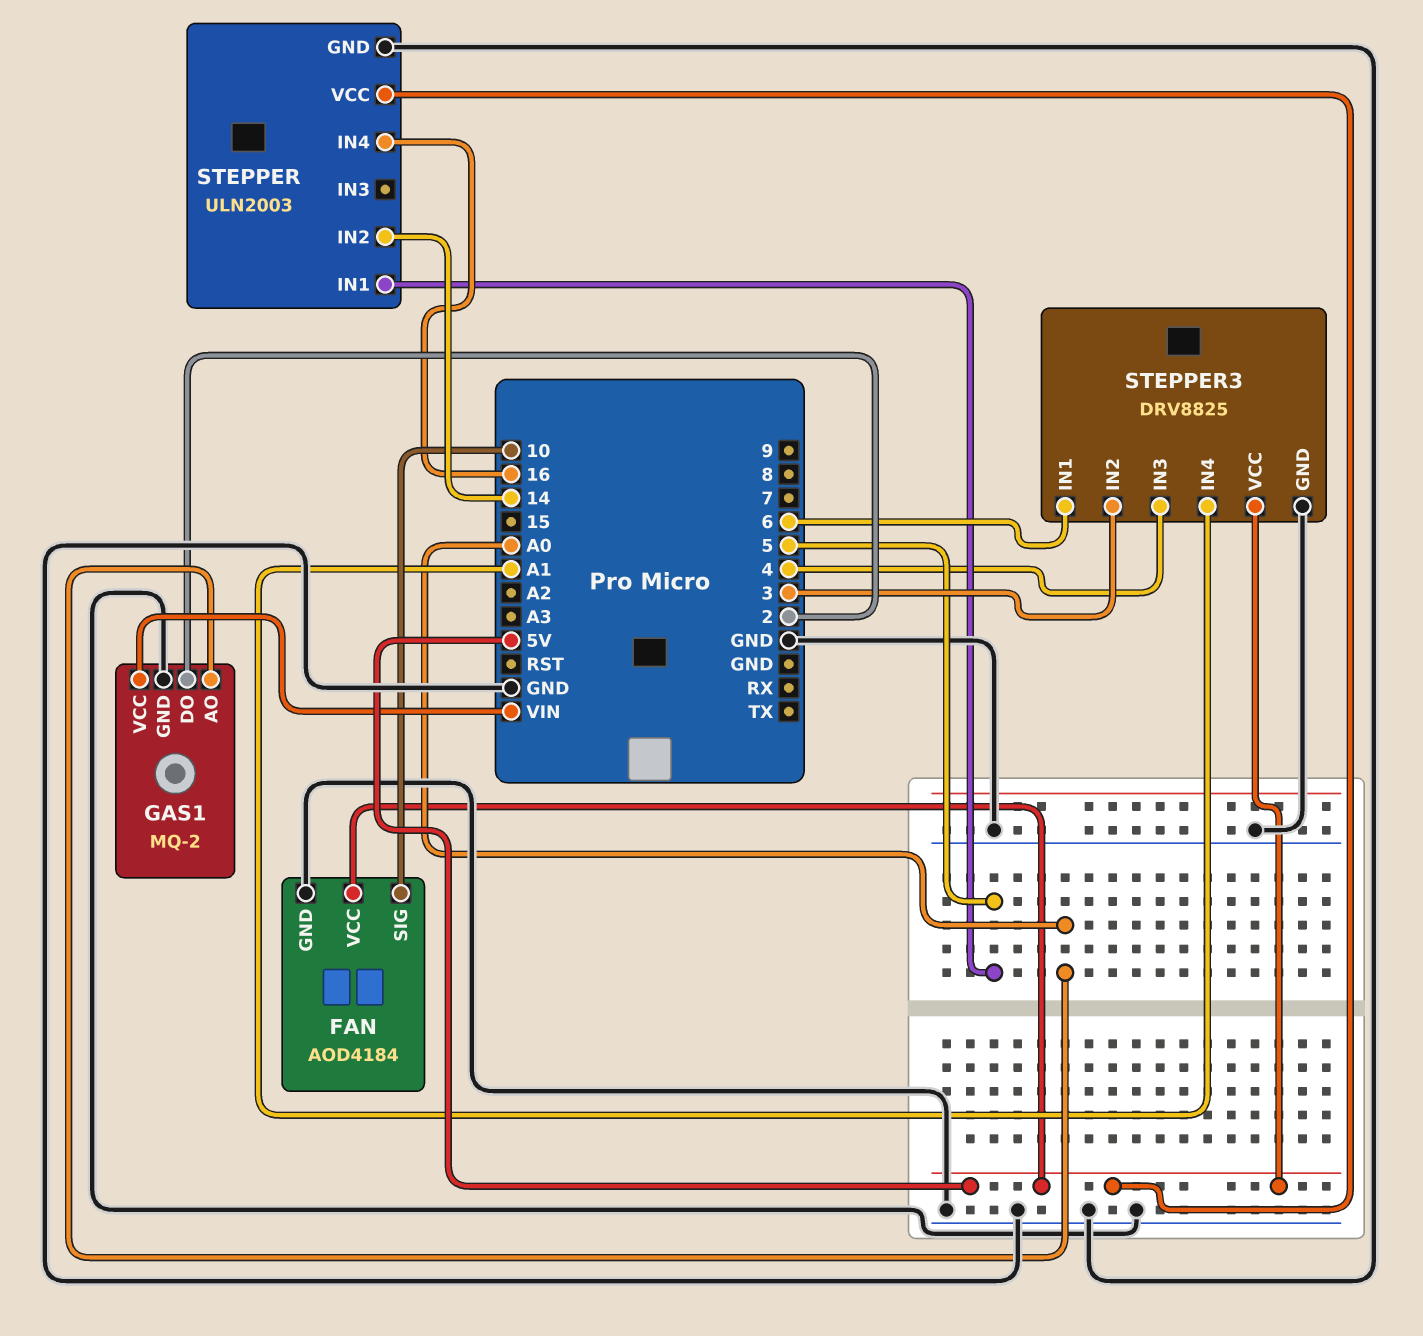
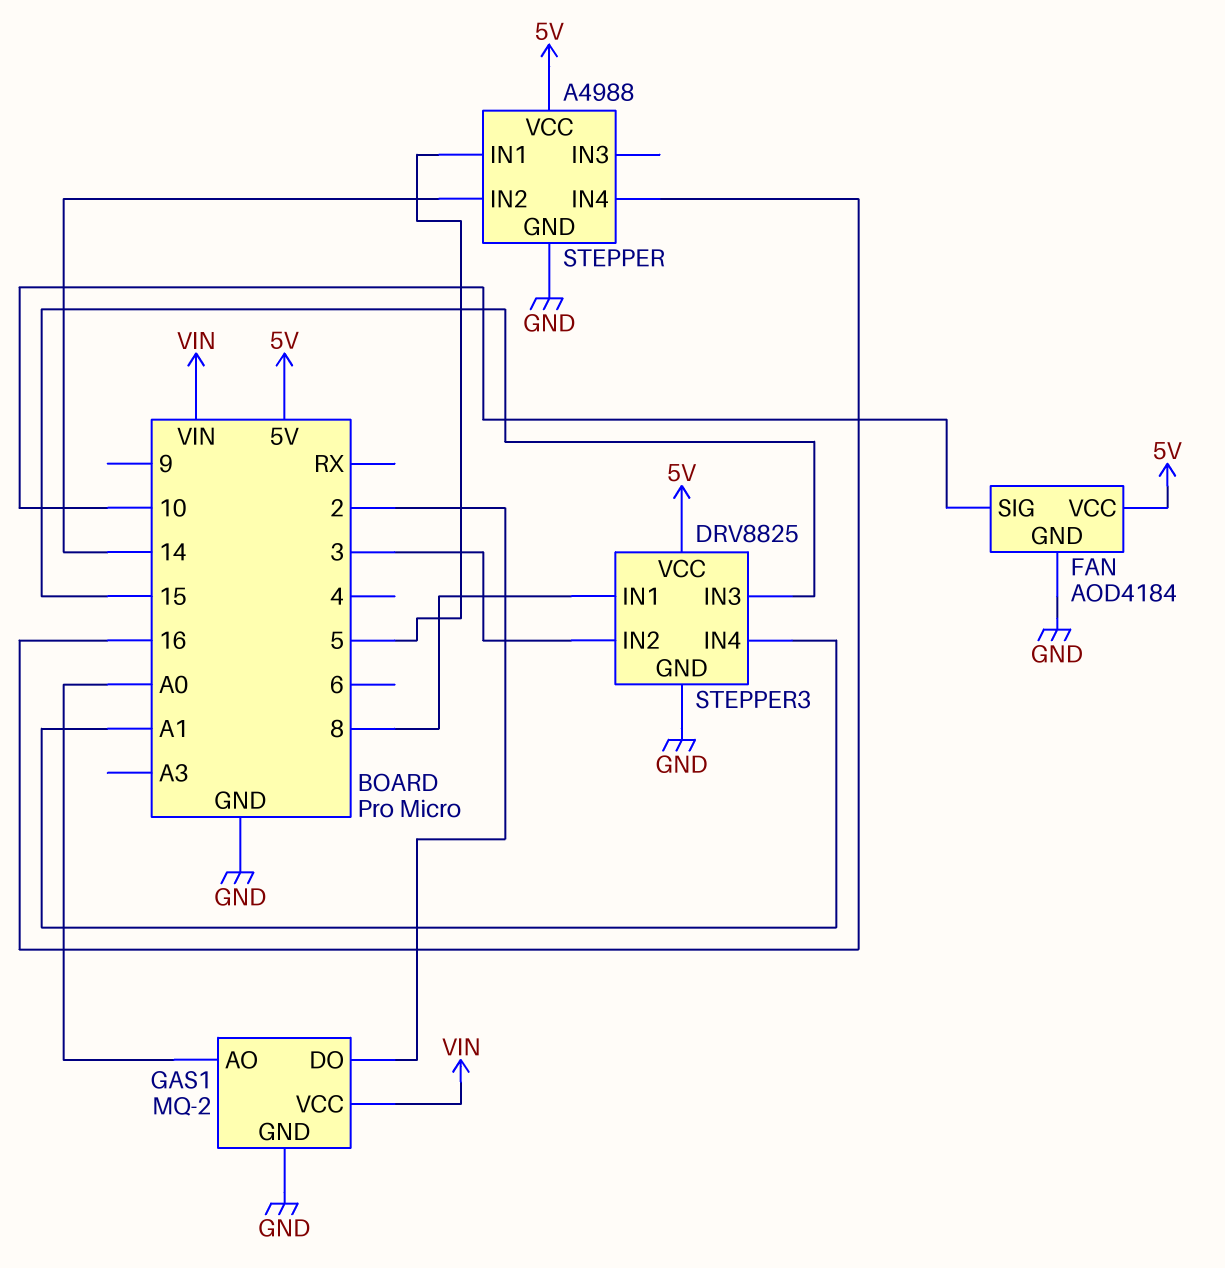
STEPPER: ULN2003 -> A4988
STEPPER3 pin IN1: 6 -> 8
STEPPER3 pin IN3: 4 -> 15

